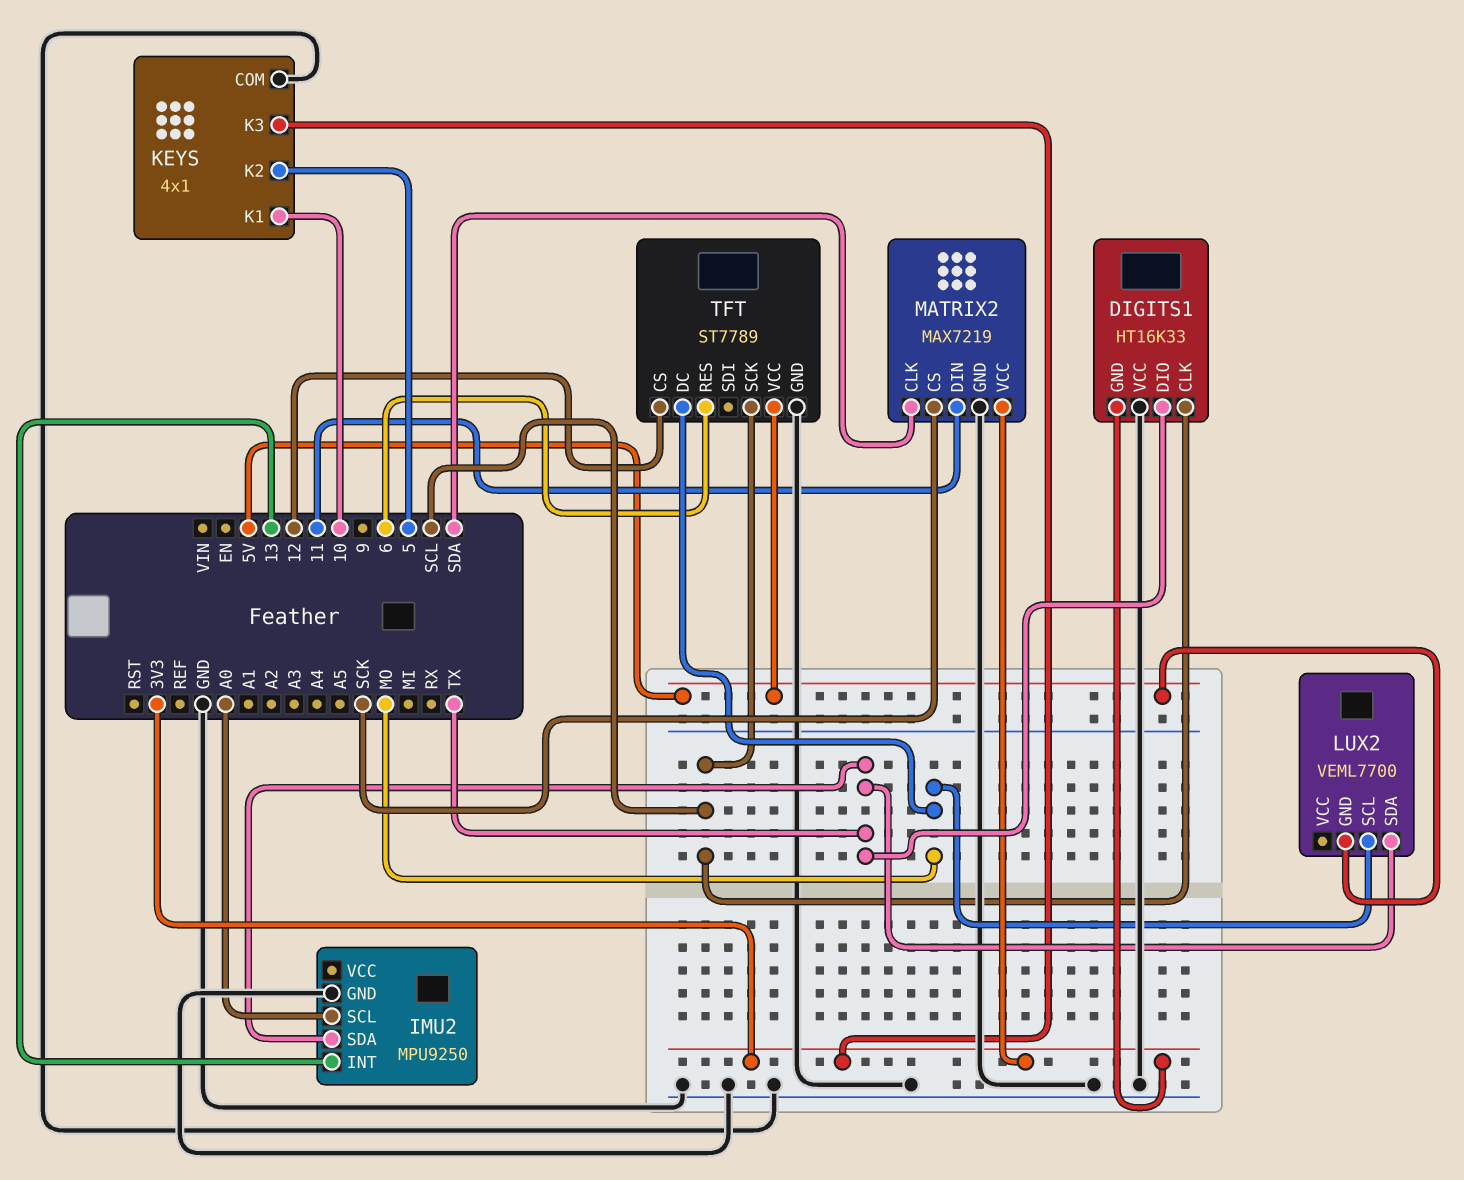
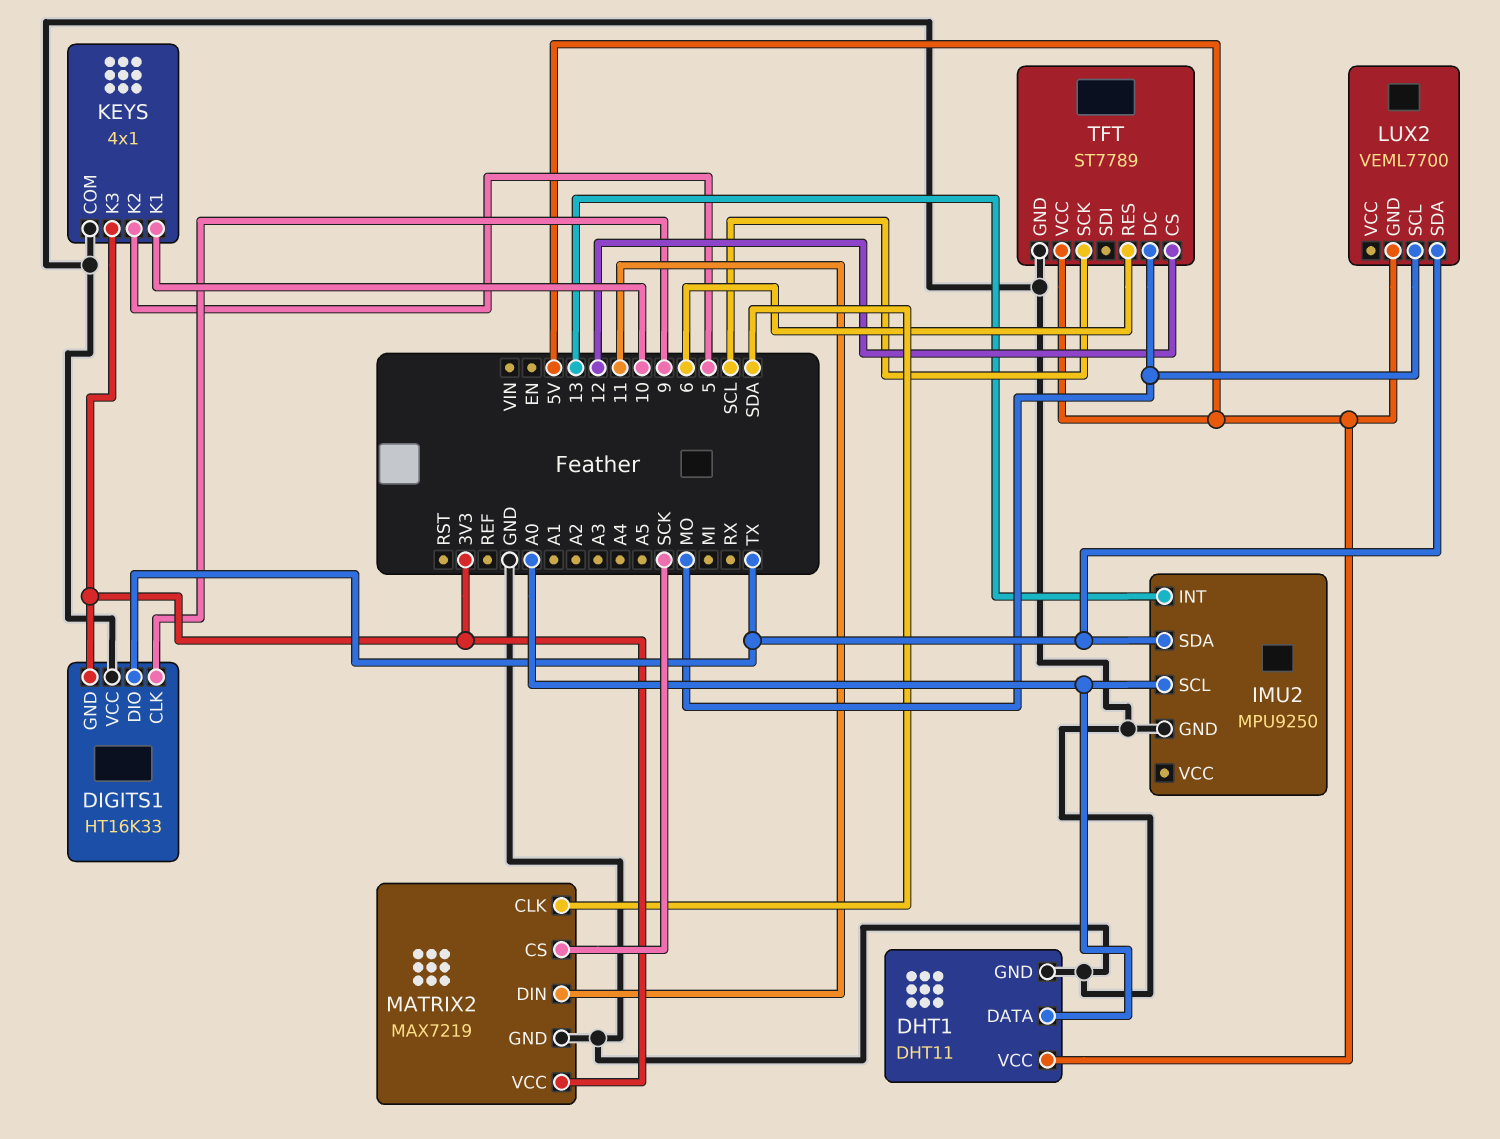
DHT1: none -> DHT11
DHT1 pin DATA: none -> A0
DHT1 pin GND: none -> GND
DHT1 pin VCC: none -> 5V
DIGITS1 pin CLK: SCL -> 9

